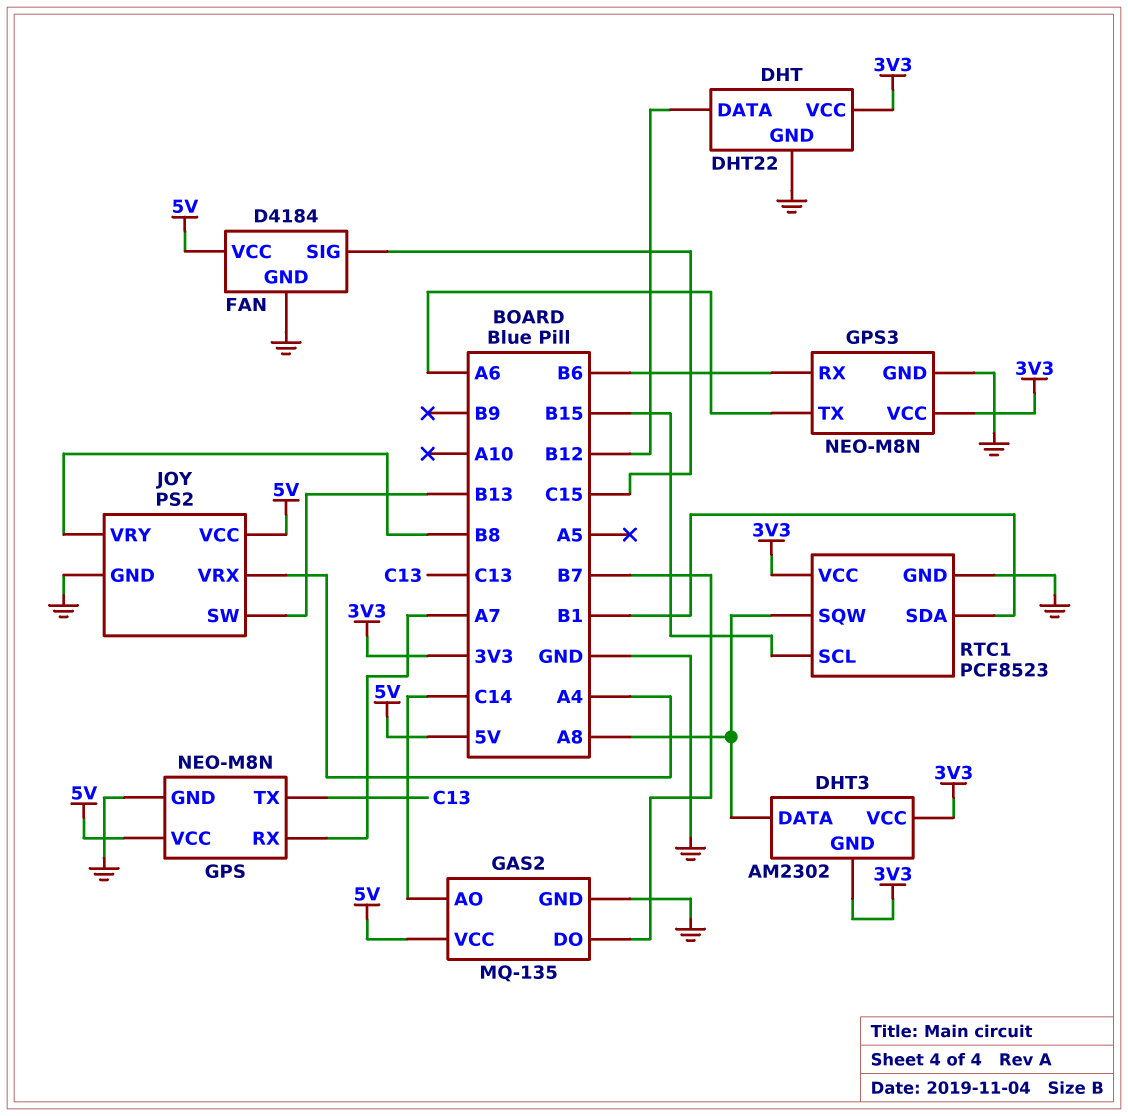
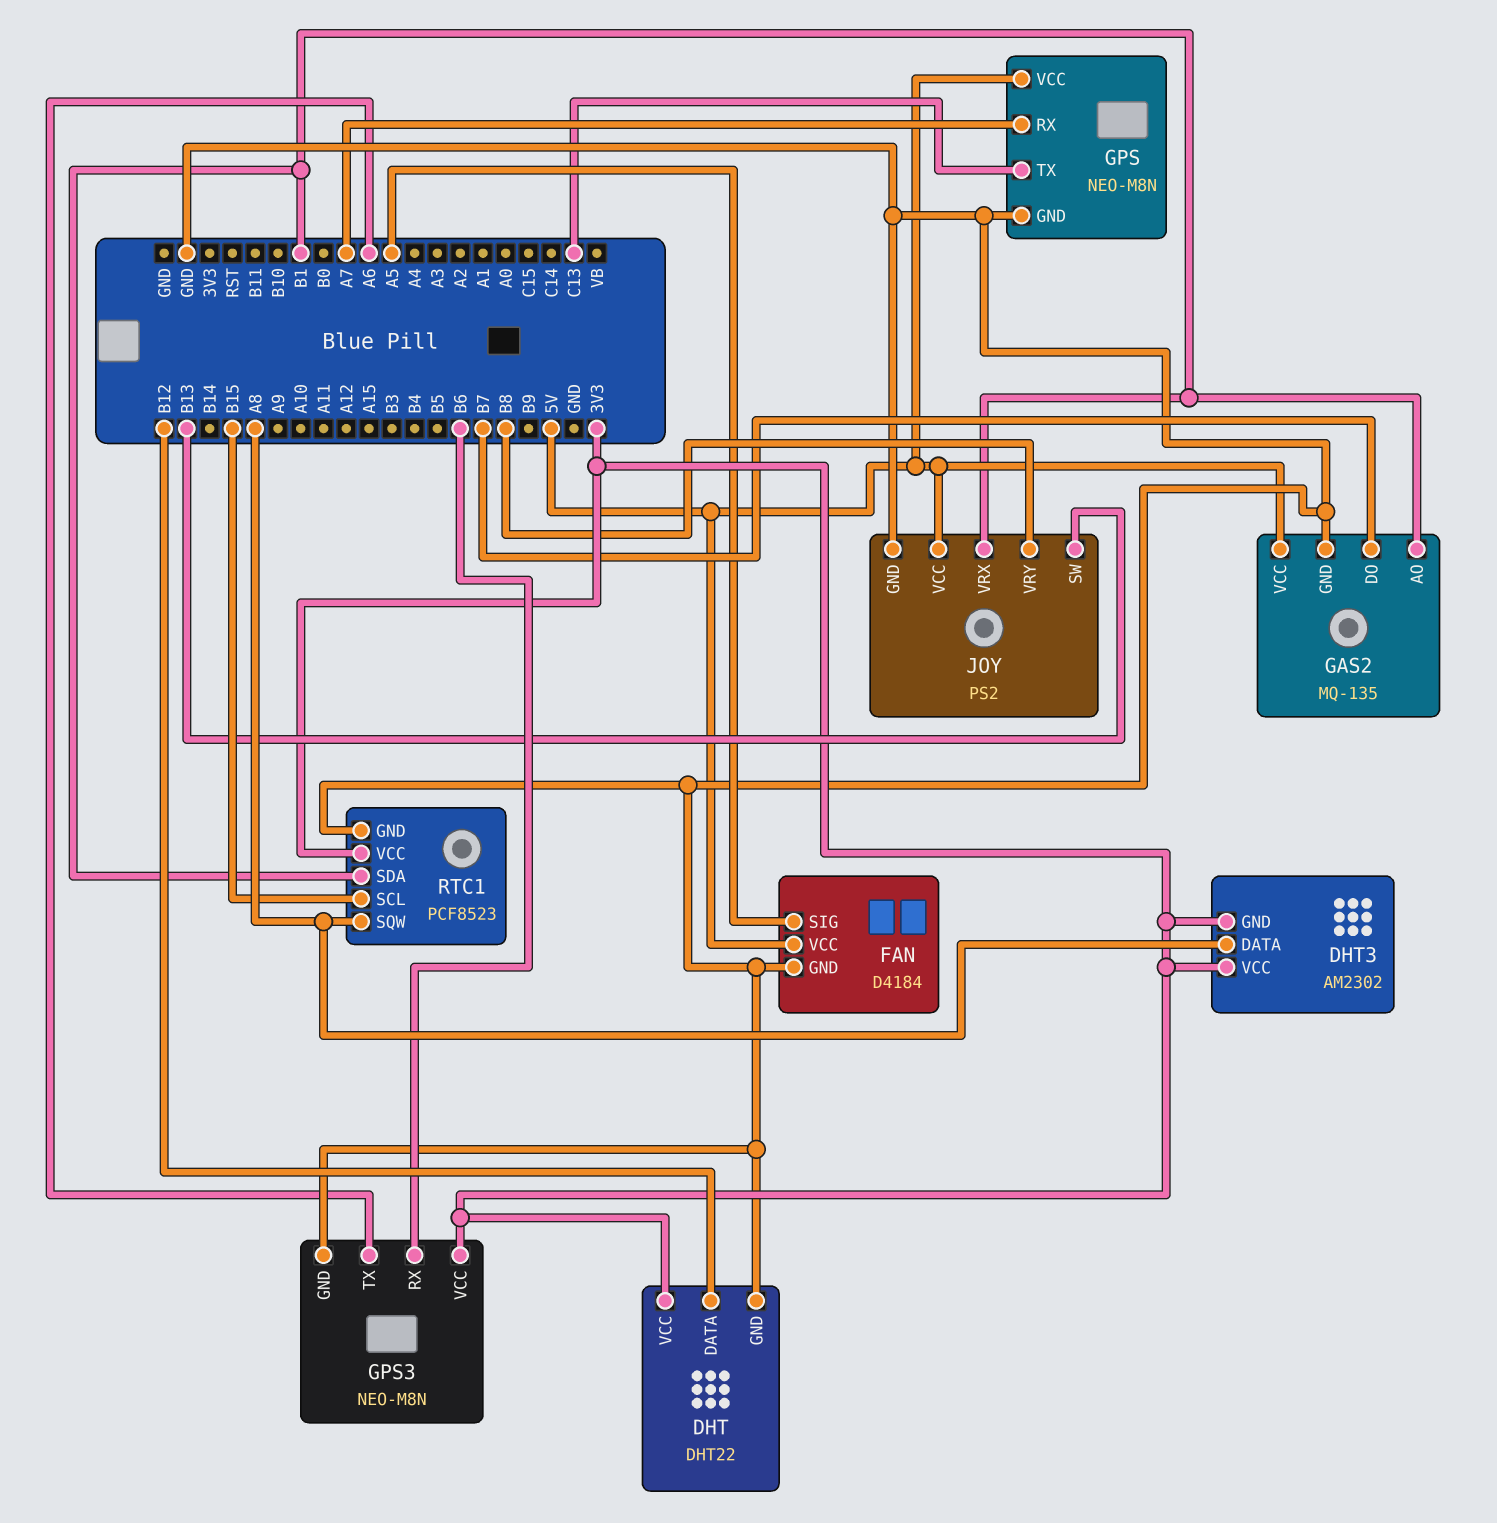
FAN pin SIG: C15 -> A5
GAS2 pin AO: C14 -> B1
JOY pin VRX: A4 -> B1

